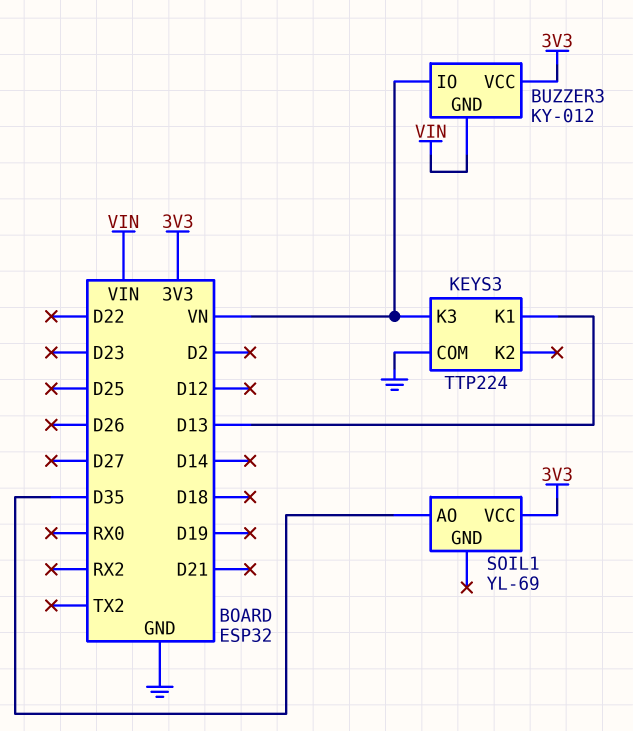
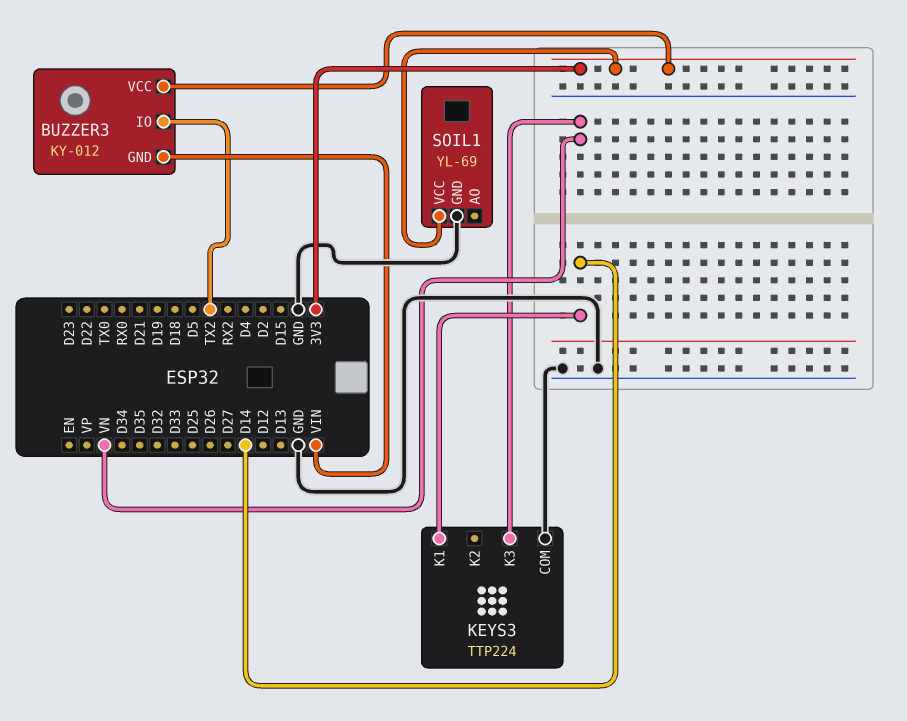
BUZZER3 pin IO: VN -> TX2
KEYS3 pin K1: D13 -> D14
SOIL1 pin AO: D35 -> none
SOIL1 pin GND: none -> GND

